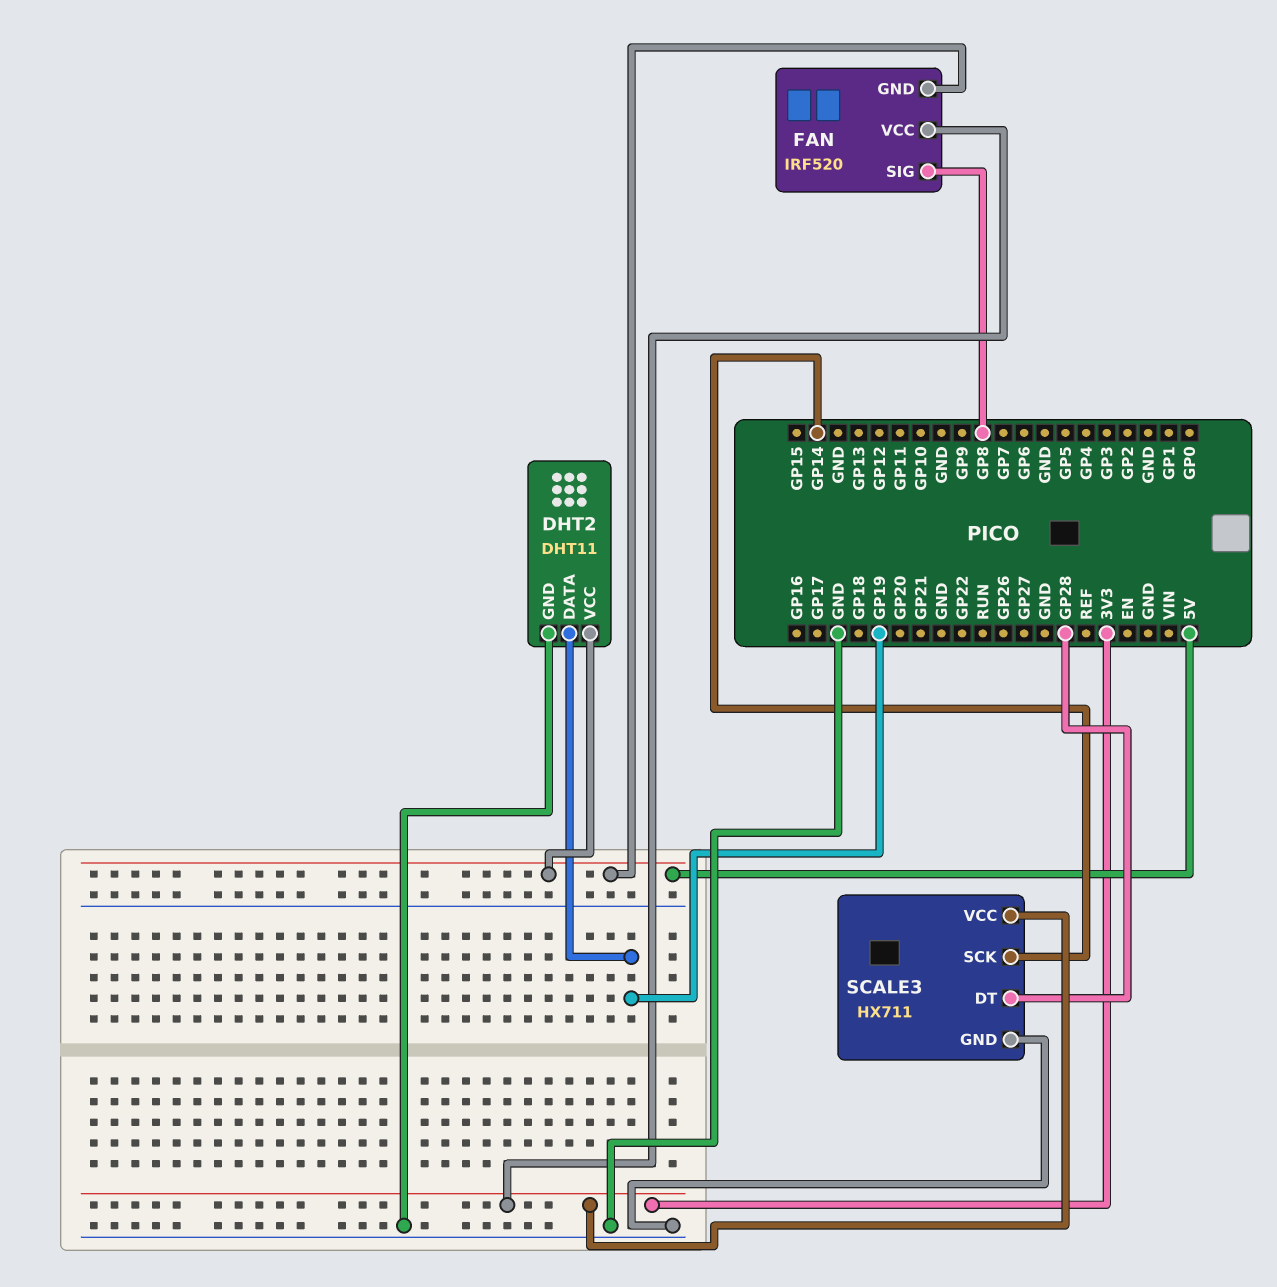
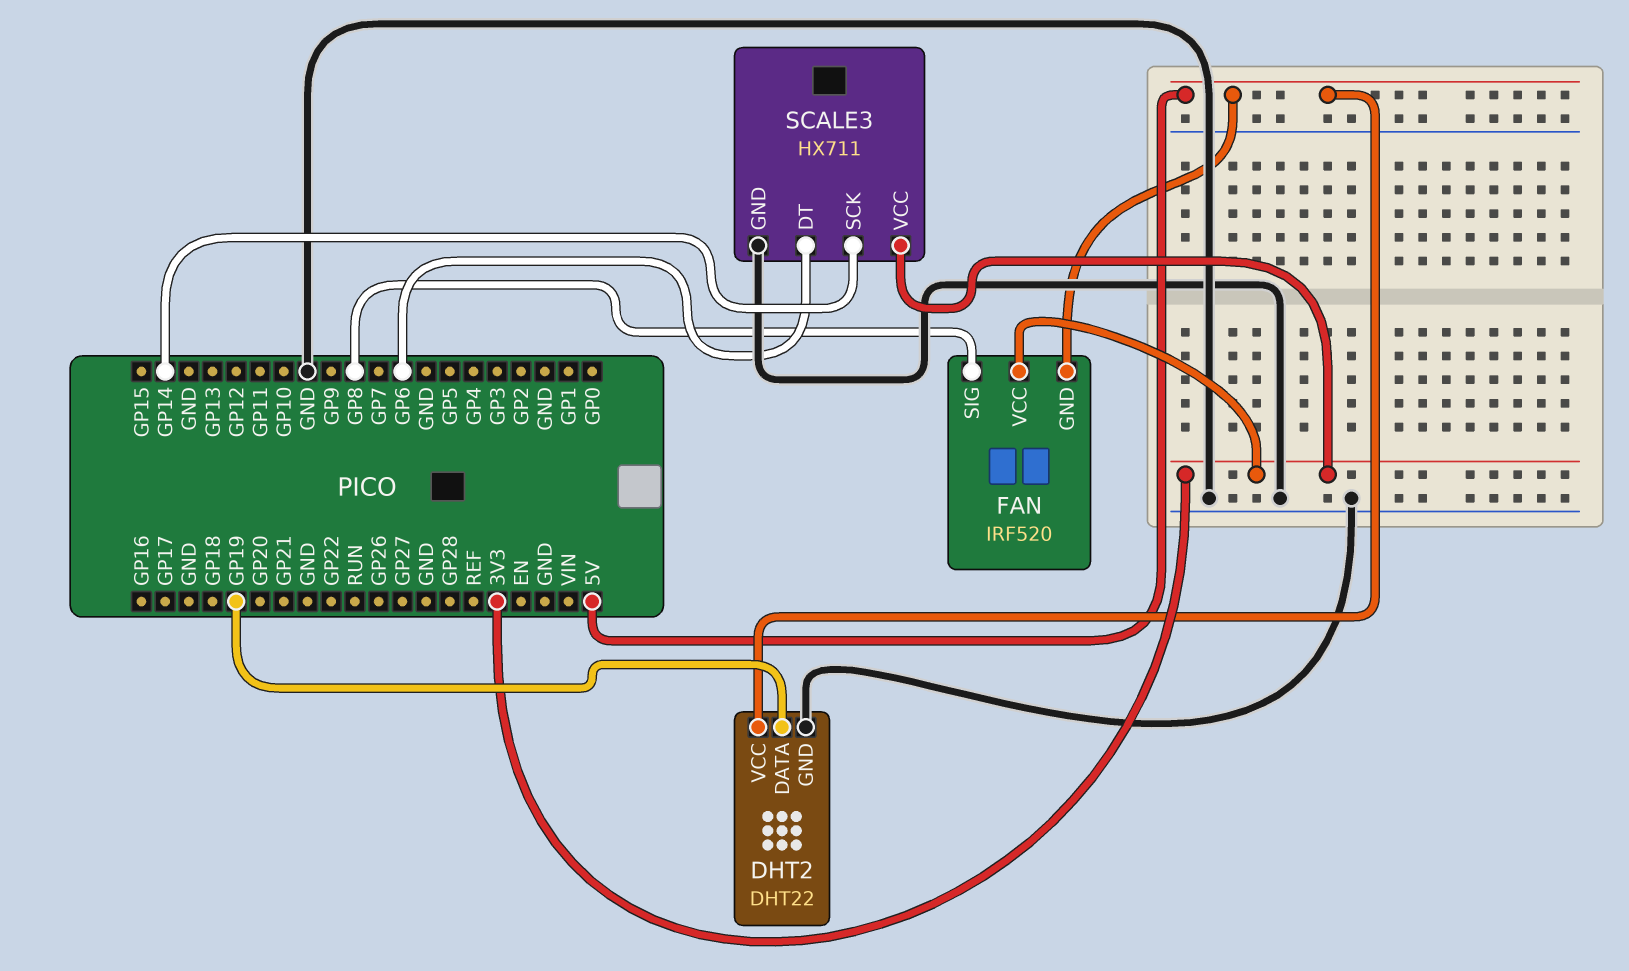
DHT2: DHT11 -> DHT22
SCALE3 pin DT: GP28 -> GP6

